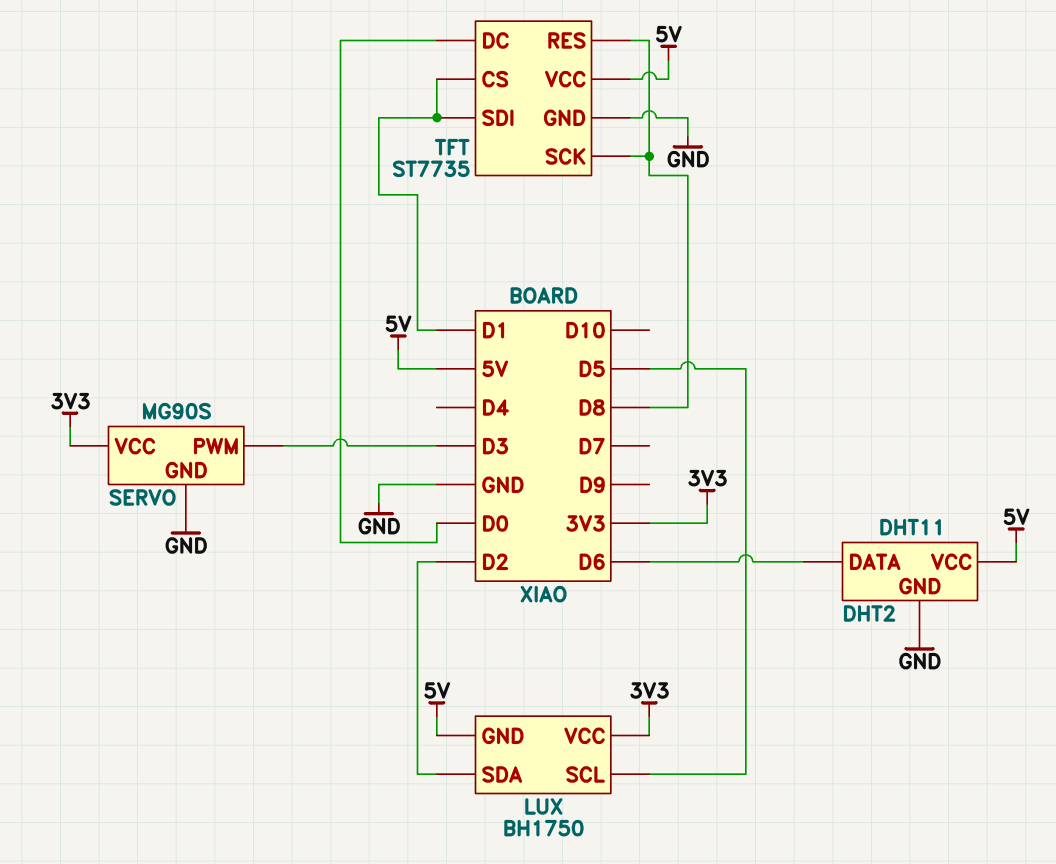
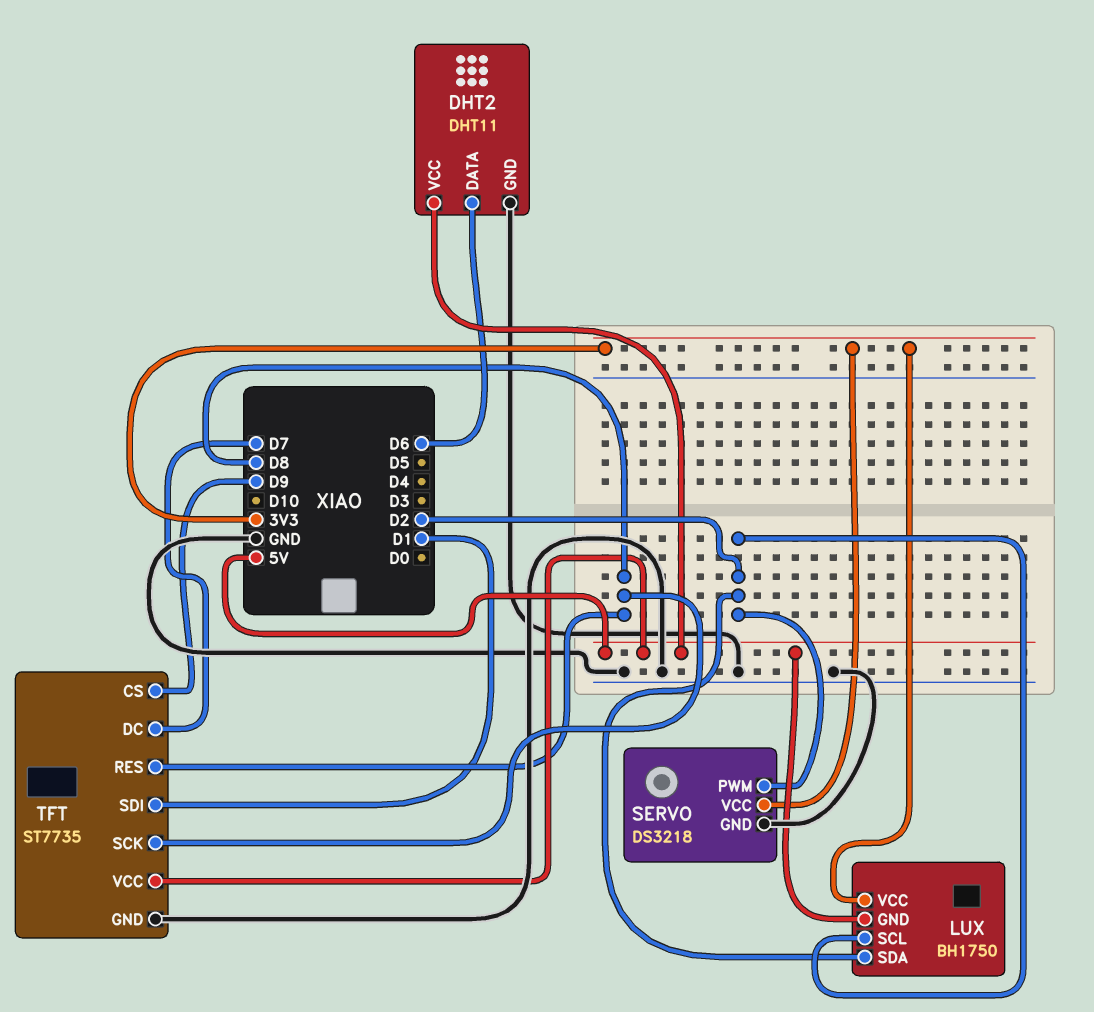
LUX pin SCL: D5 -> D2
SERVO: MG90S -> DS3218
SERVO pin PWM: D3 -> D2
TFT pin CS: D1 -> D9
TFT pin DC: D0 -> D7

